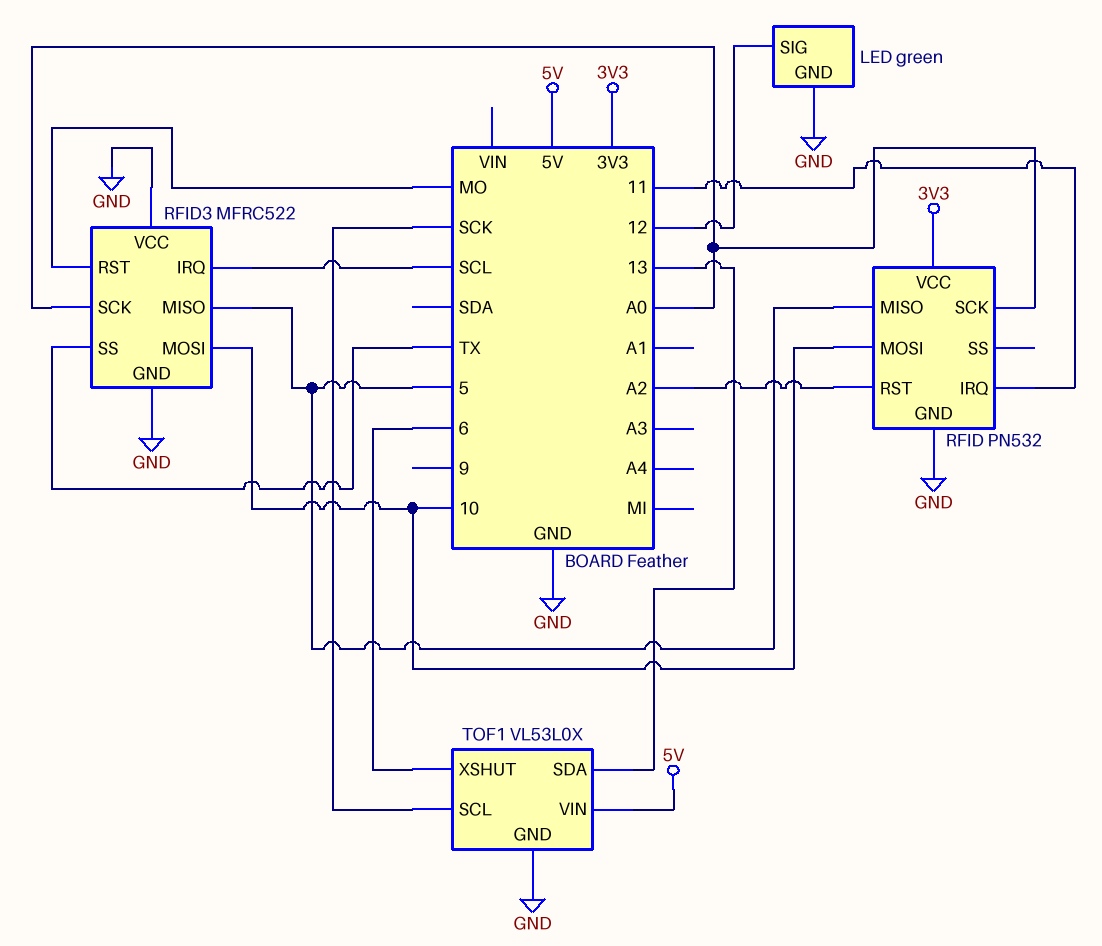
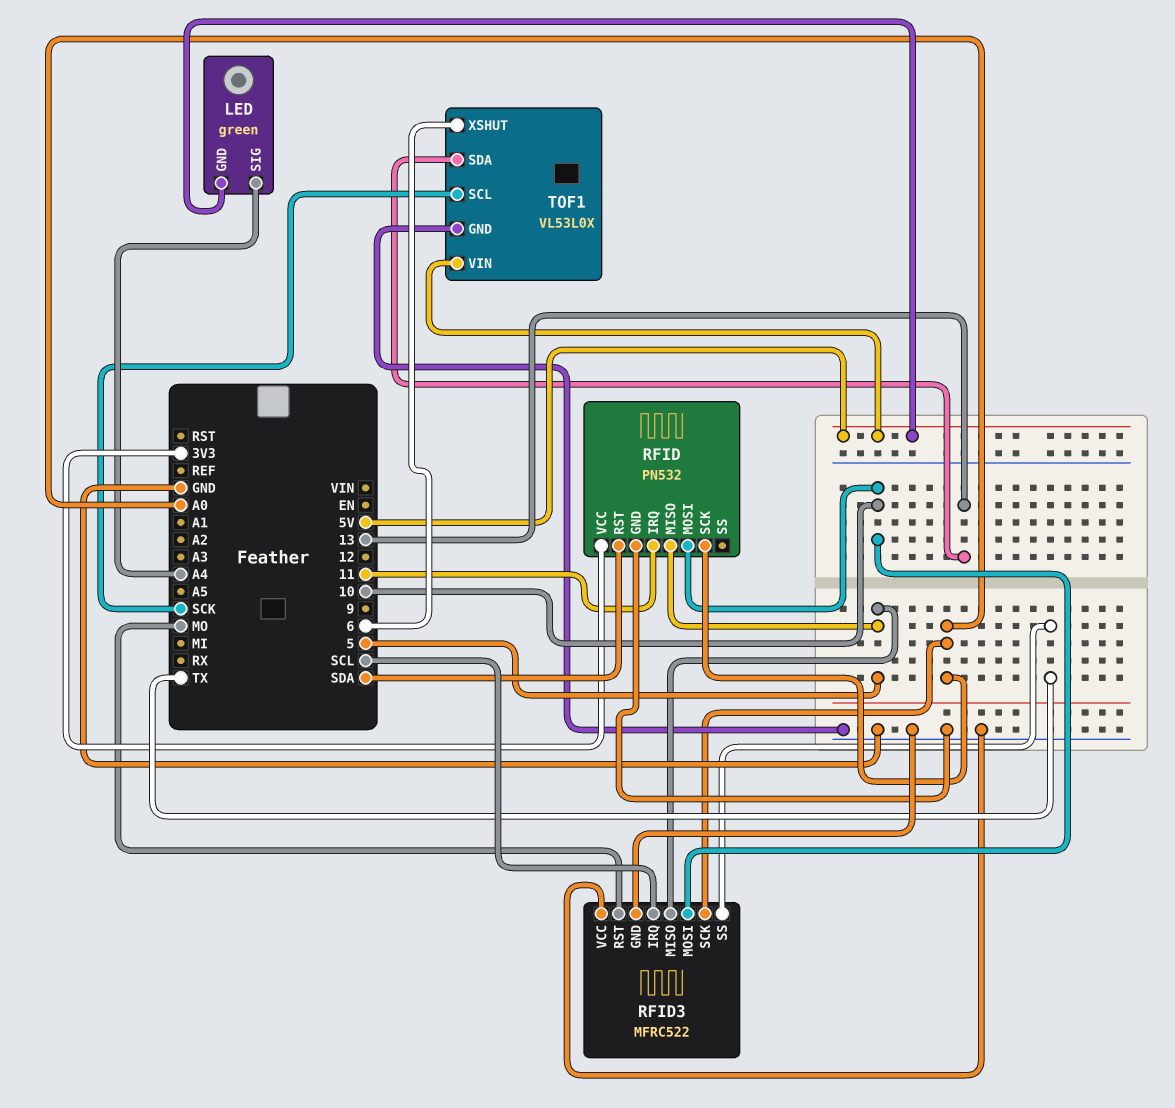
LED pin GND: GND -> 5V
LED pin SIG: 12 -> A4
RFID pin RST: A2 -> SDA

